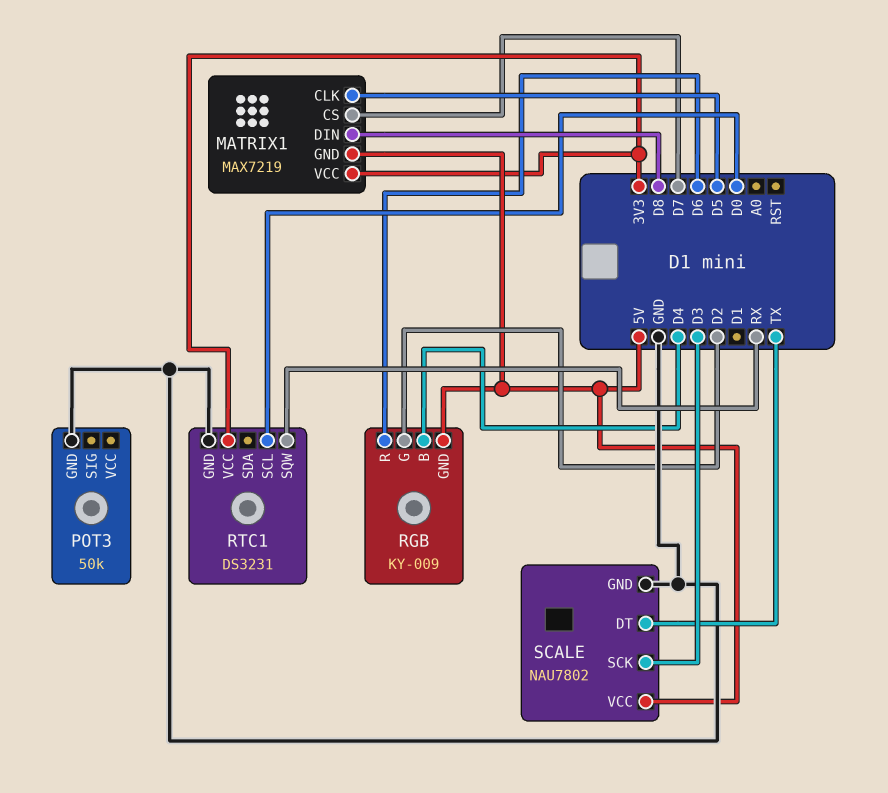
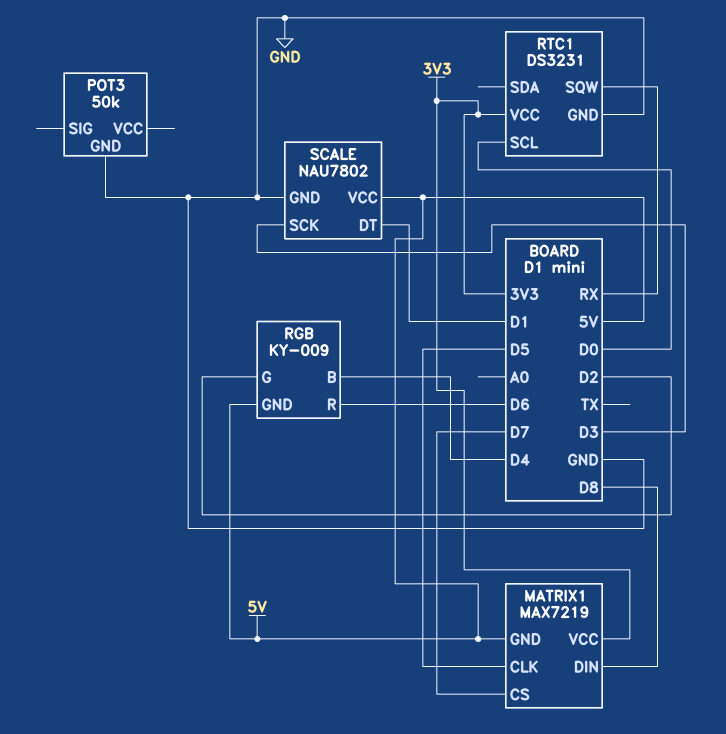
SCALE pin DT: TX -> D1

